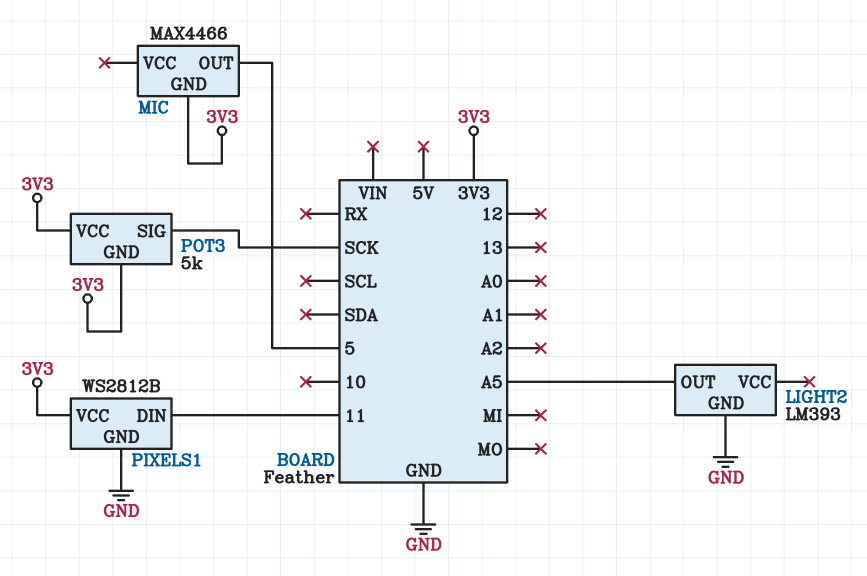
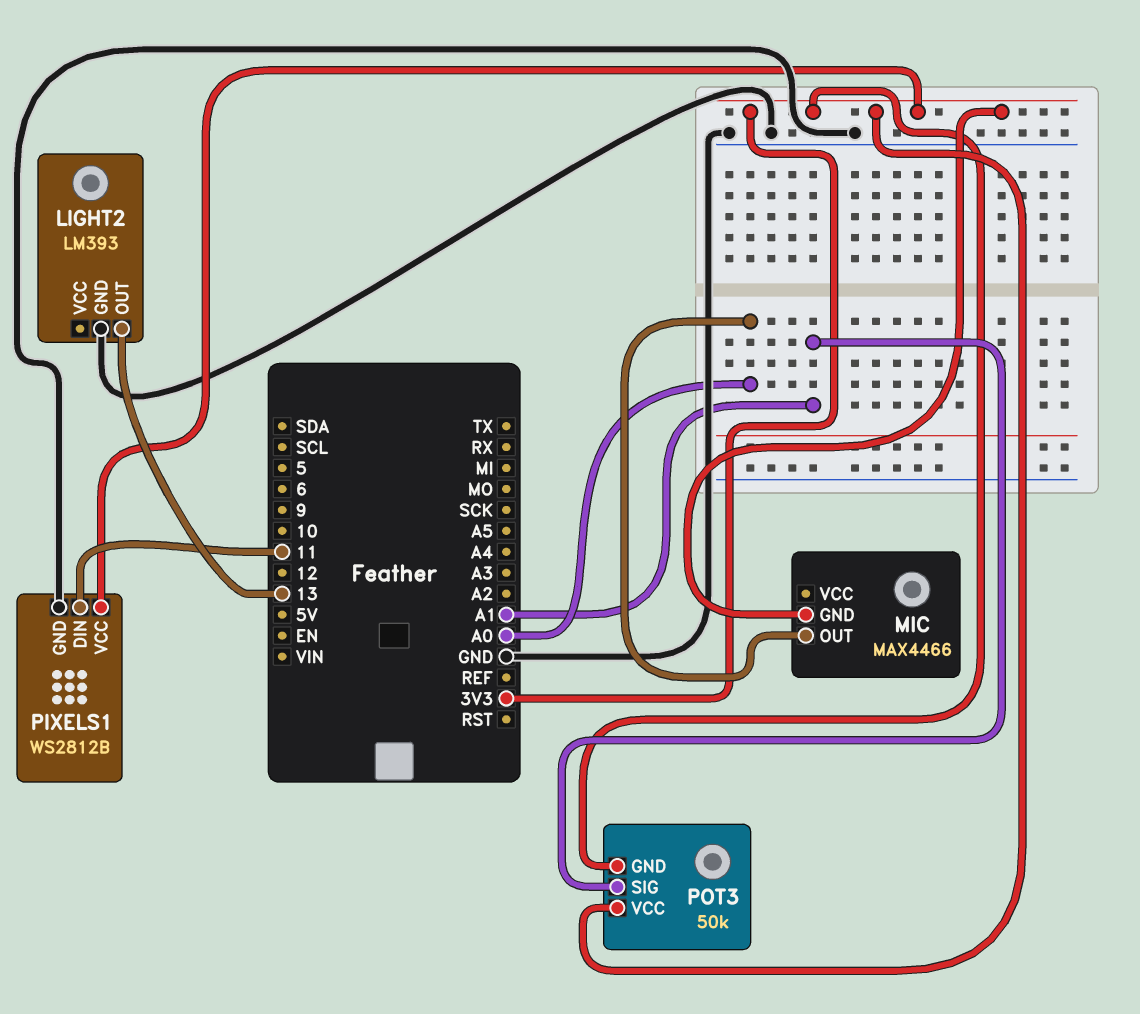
LIGHT2 pin OUT: A5 -> 13
MIC pin OUT: 5 -> A0
POT3: 5k -> 50k
POT3 pin SIG: SCK -> A1

